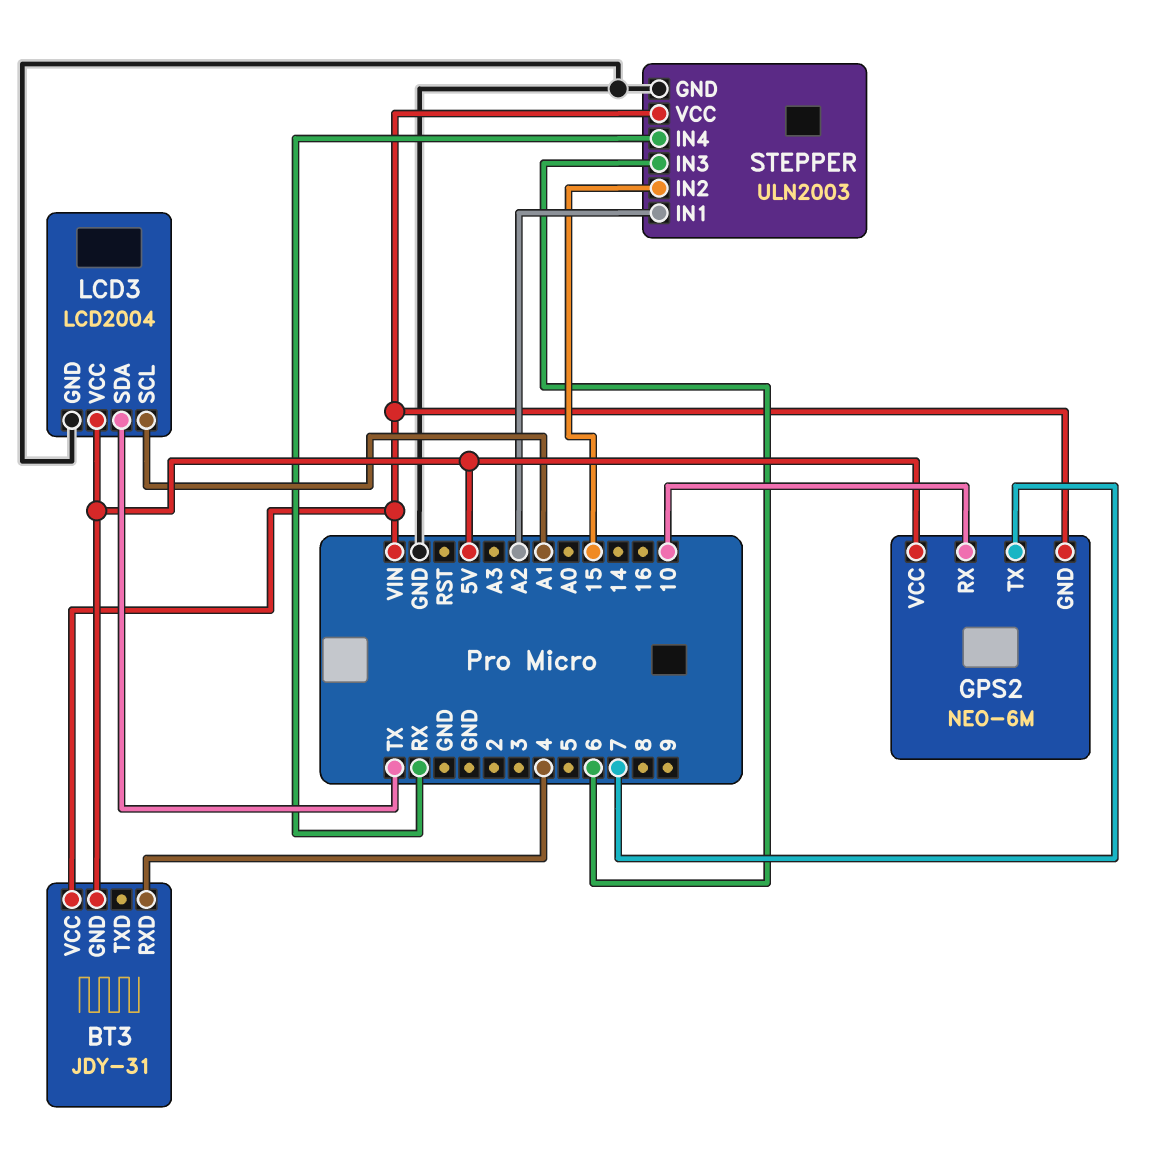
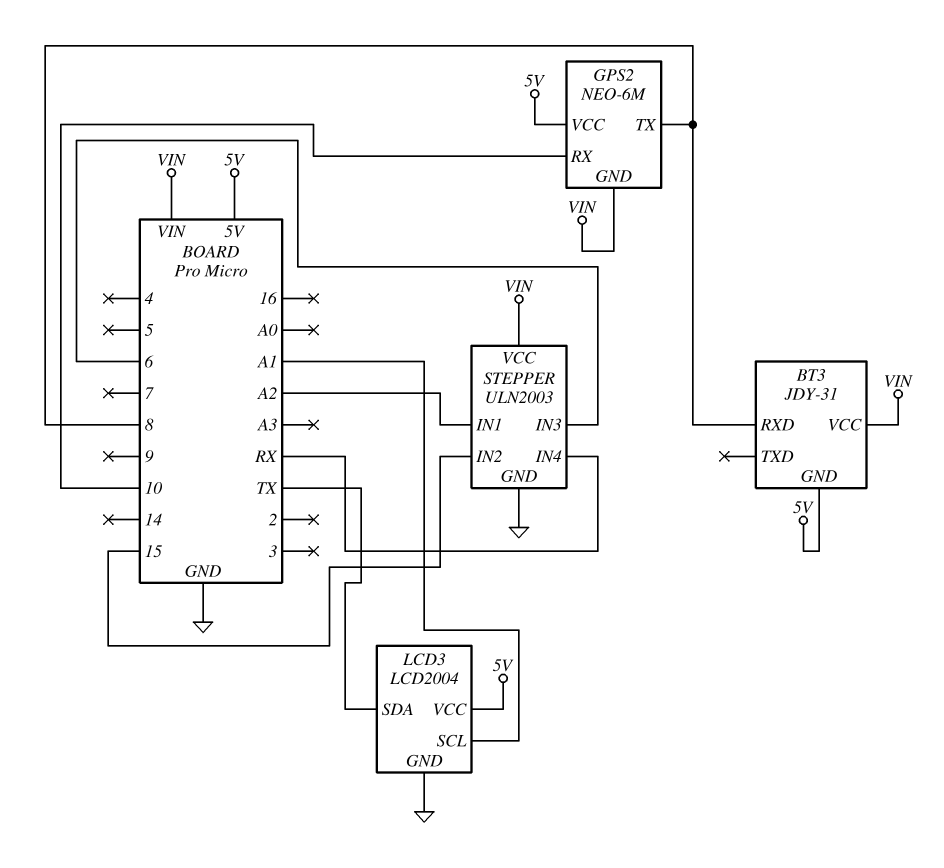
BT3 pin RXD: 4 -> 8
GPS2 pin TX: 7 -> 8

